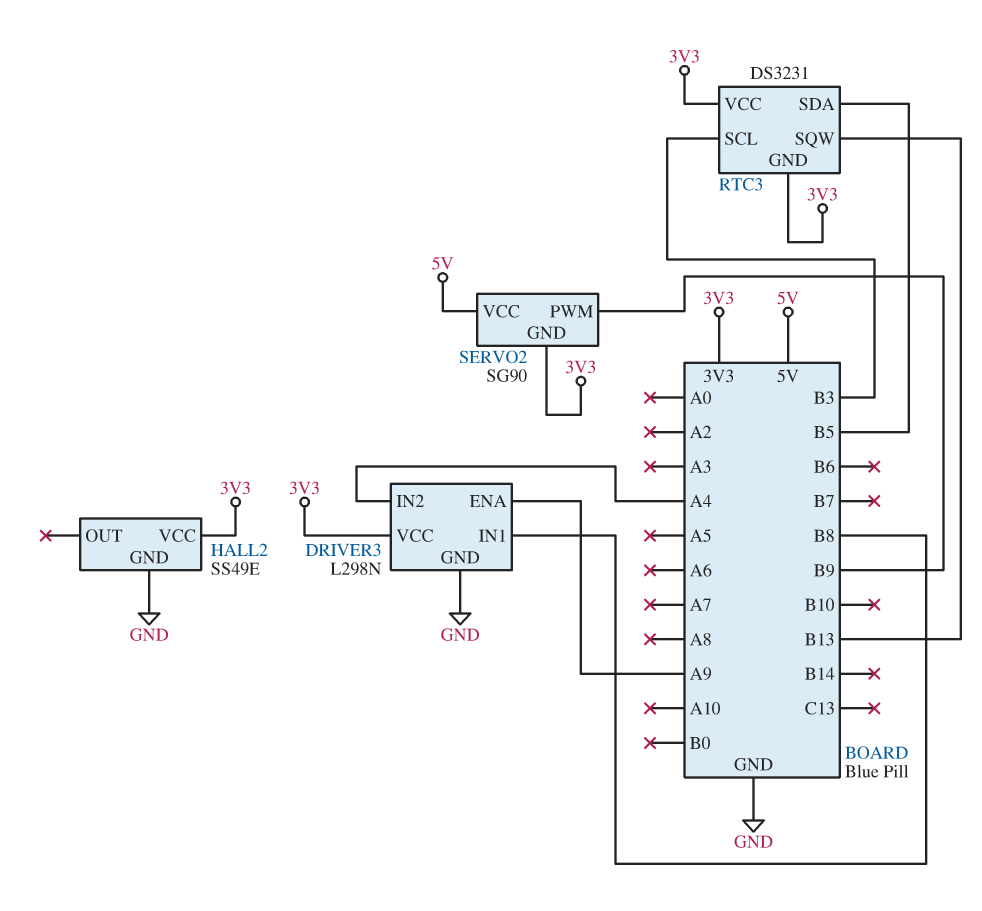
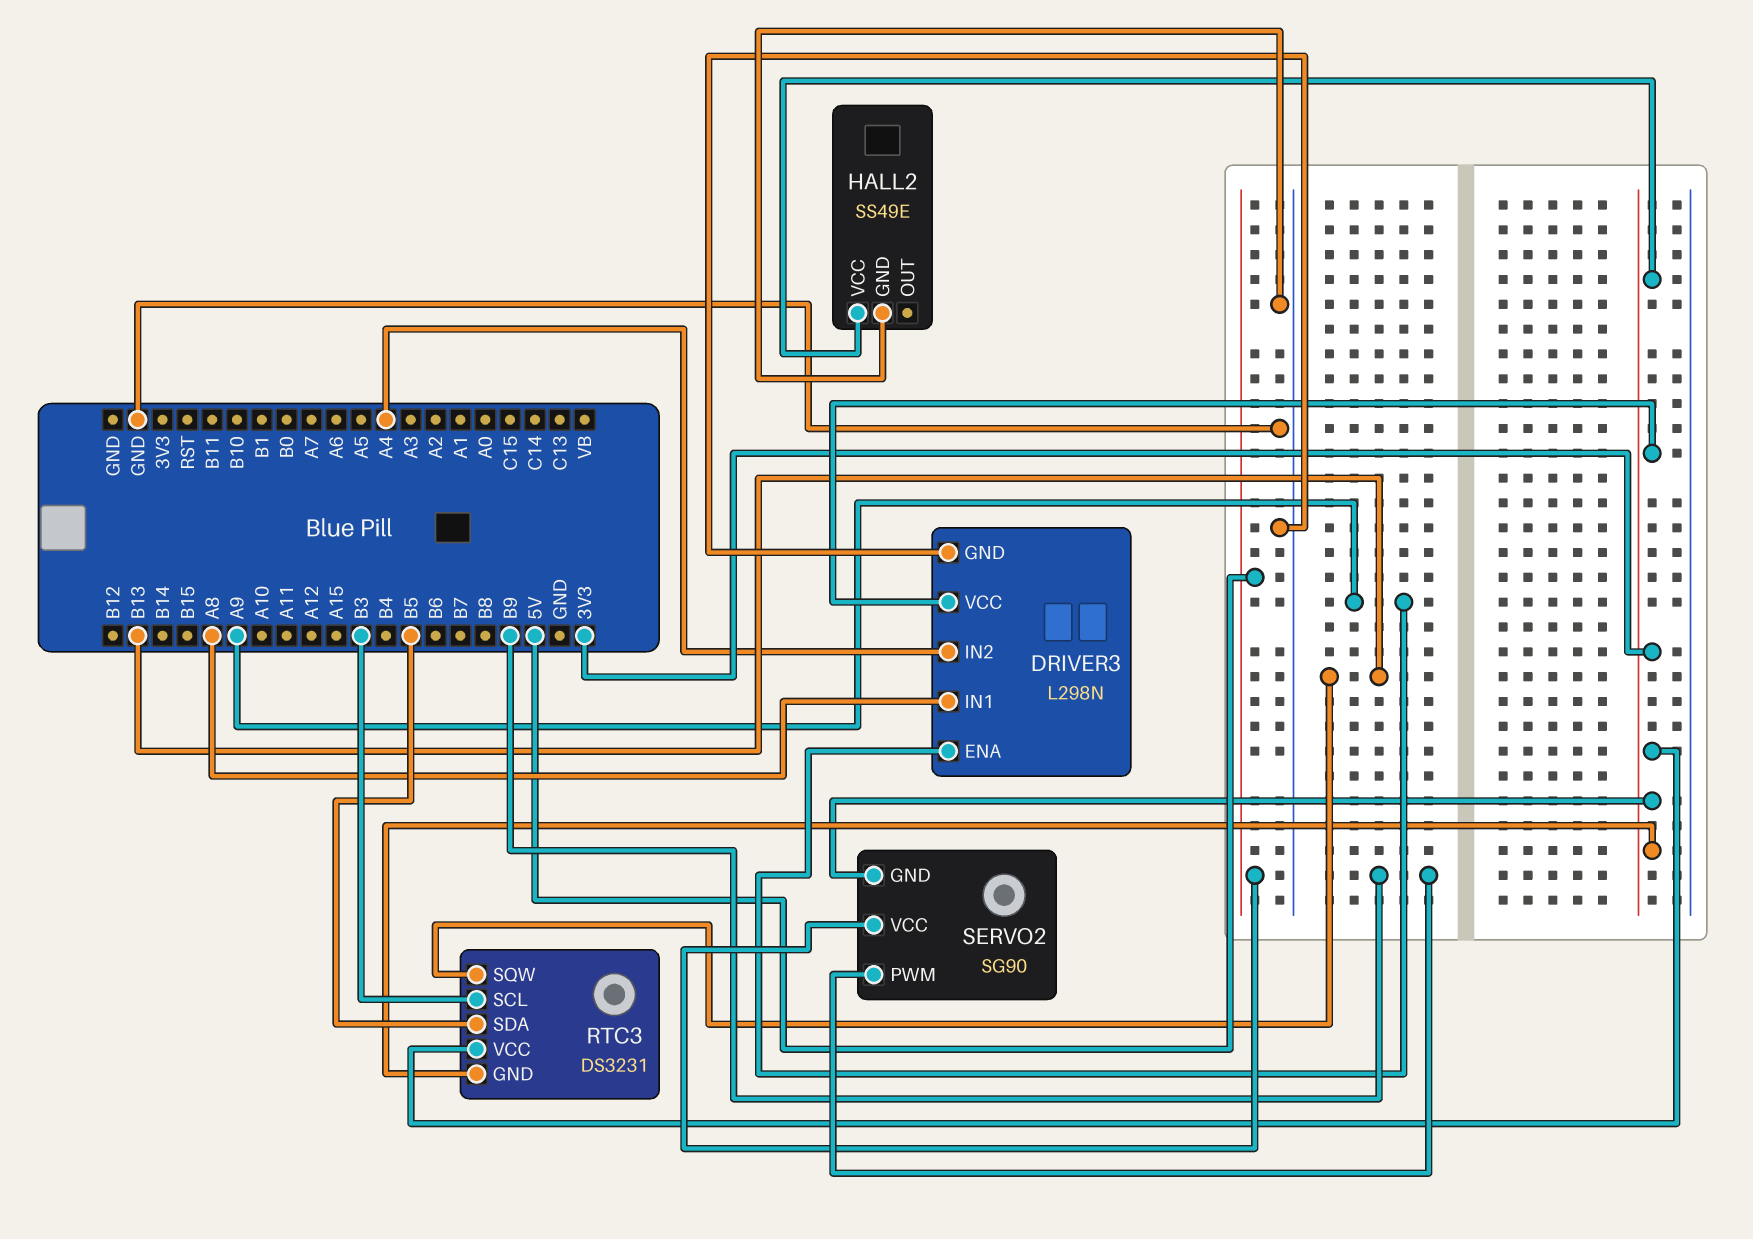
DRIVER3 pin IN1: B8 -> A8

